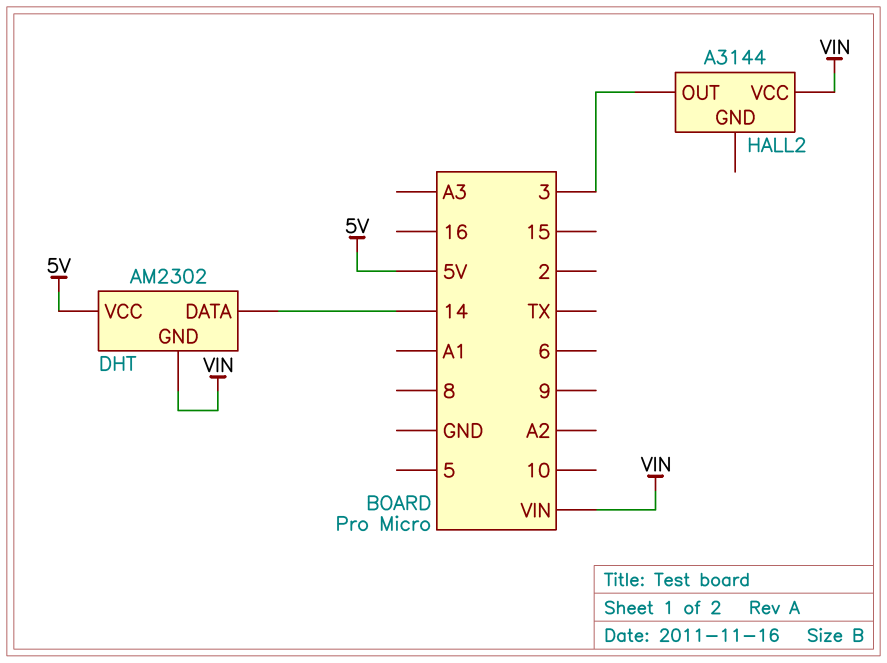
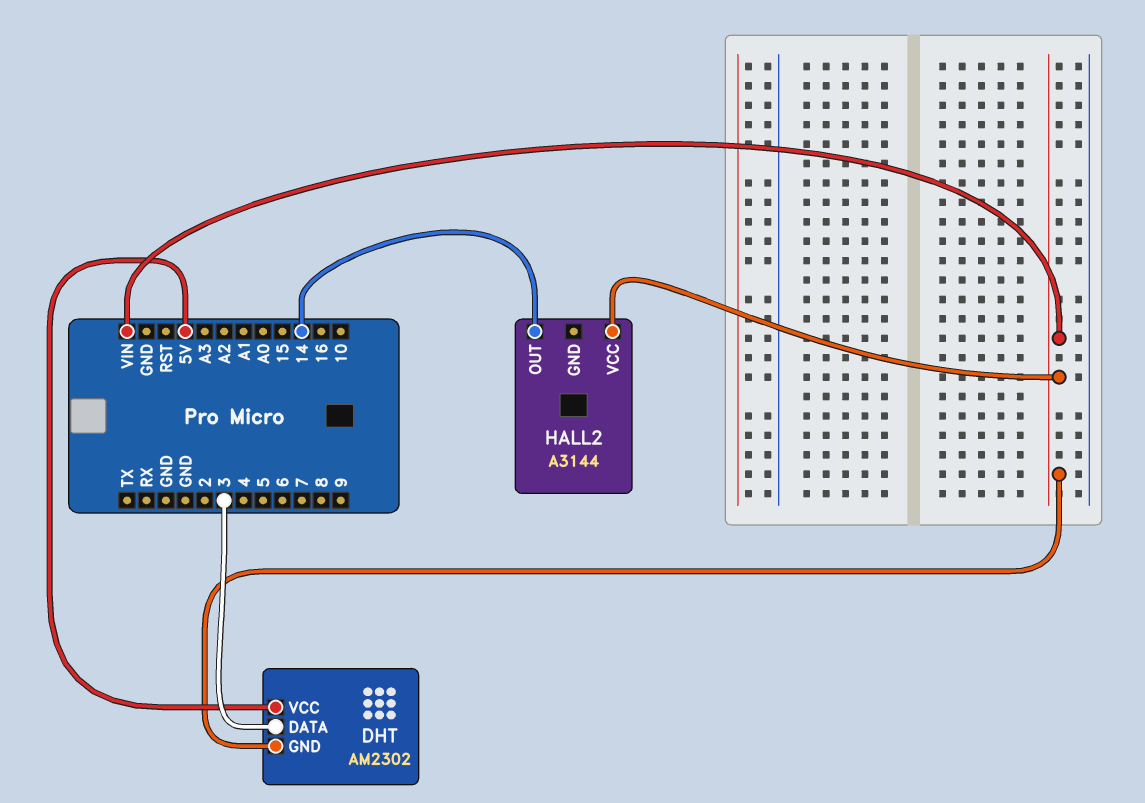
DHT pin DATA: 14 -> 3
HALL2 pin OUT: 3 -> 14

